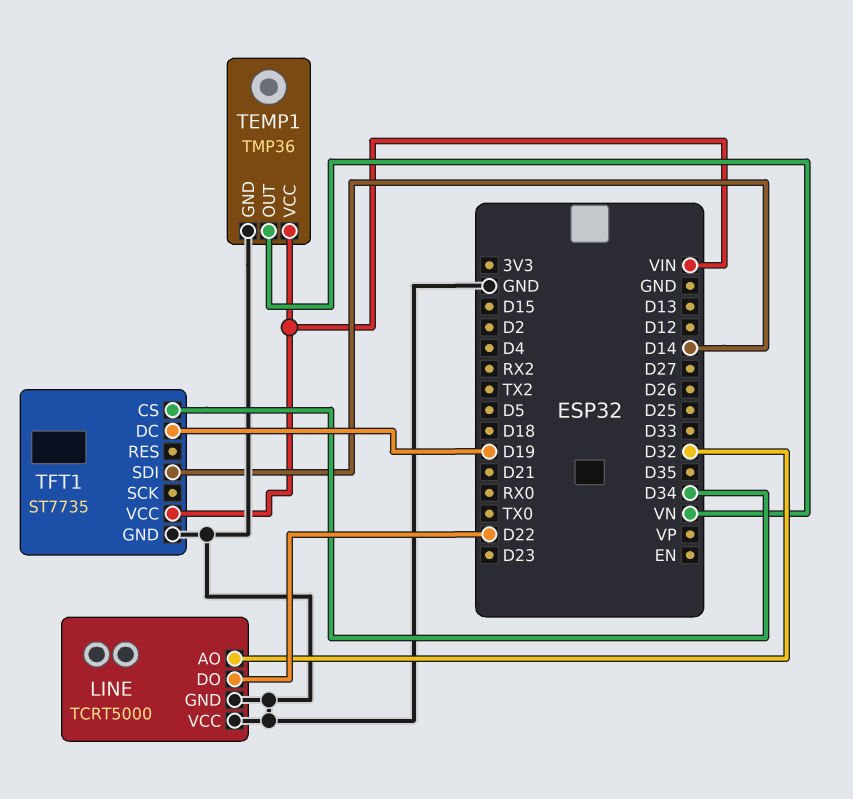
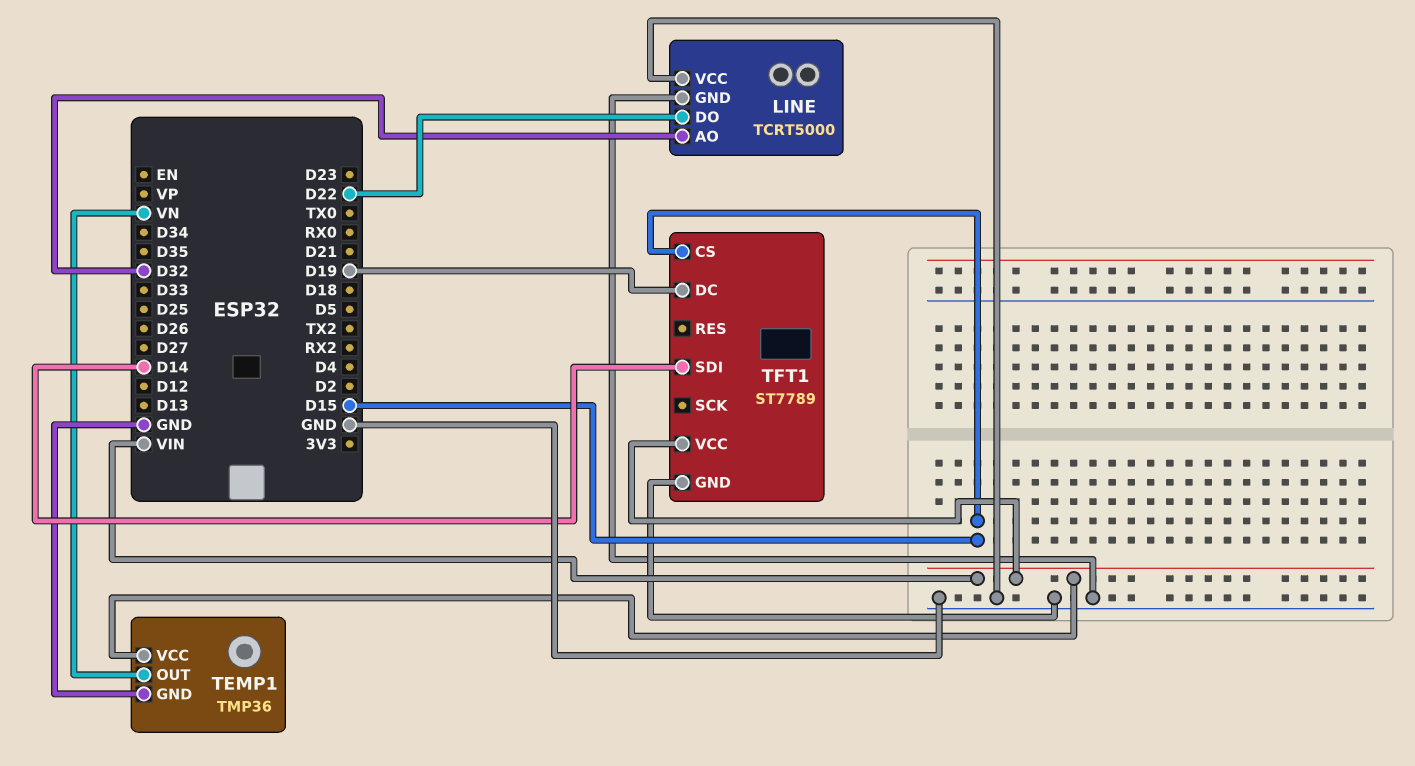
TFT1: ST7735 -> ST7789
TFT1 pin CS: D34 -> D15

